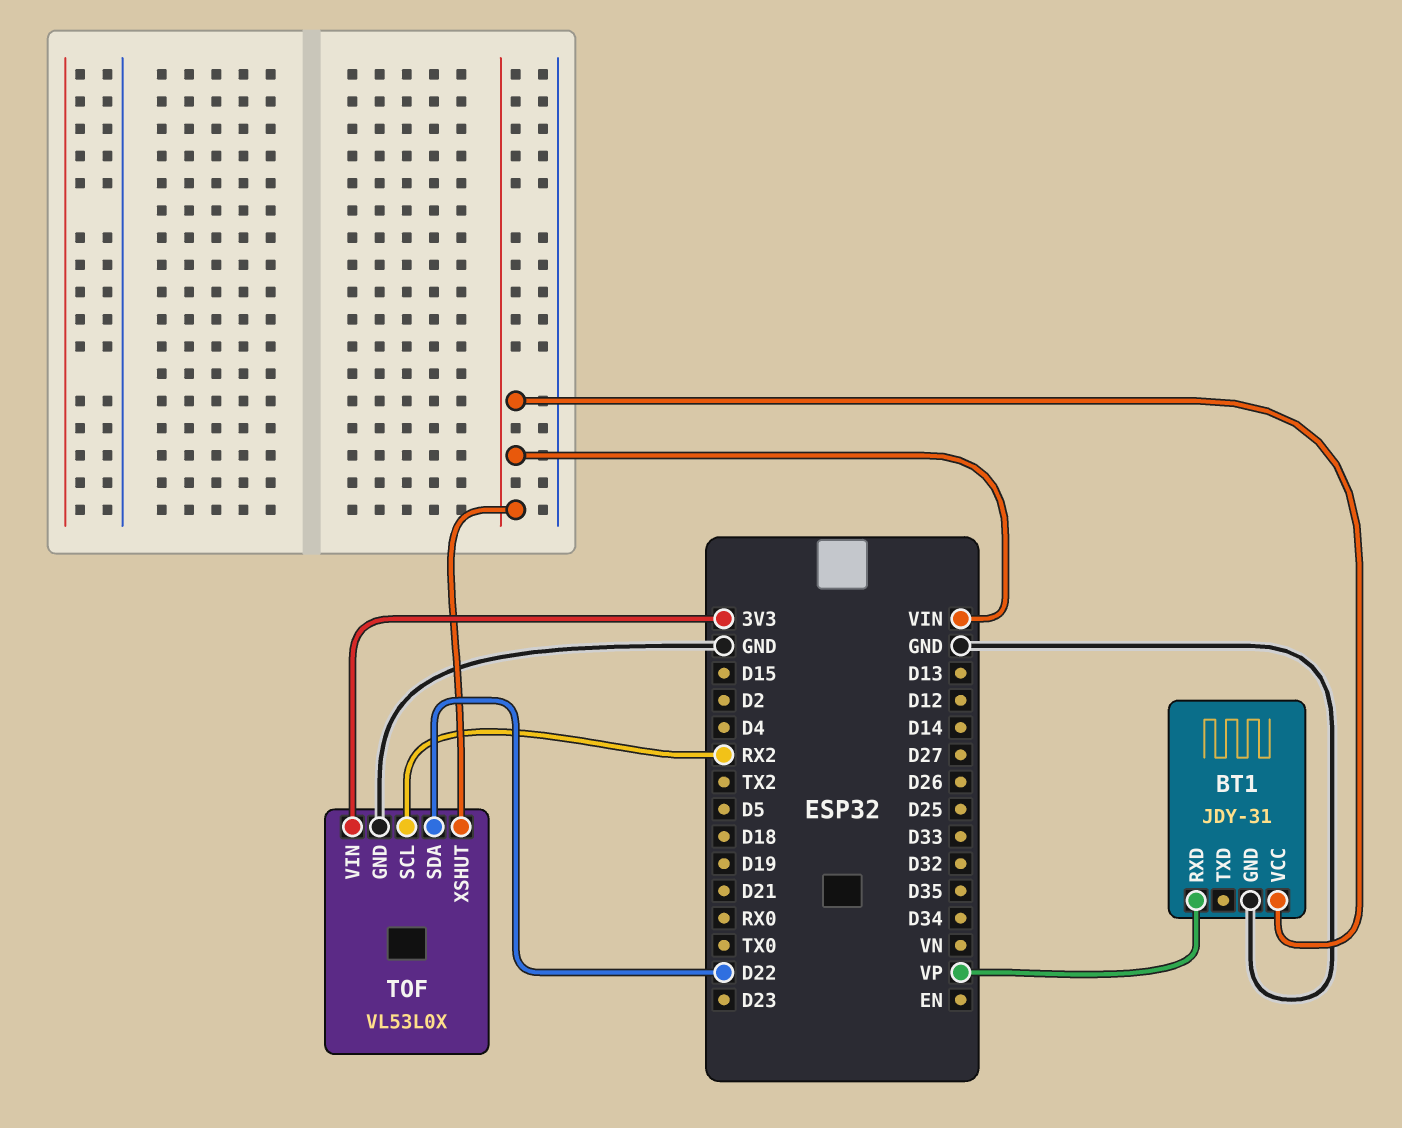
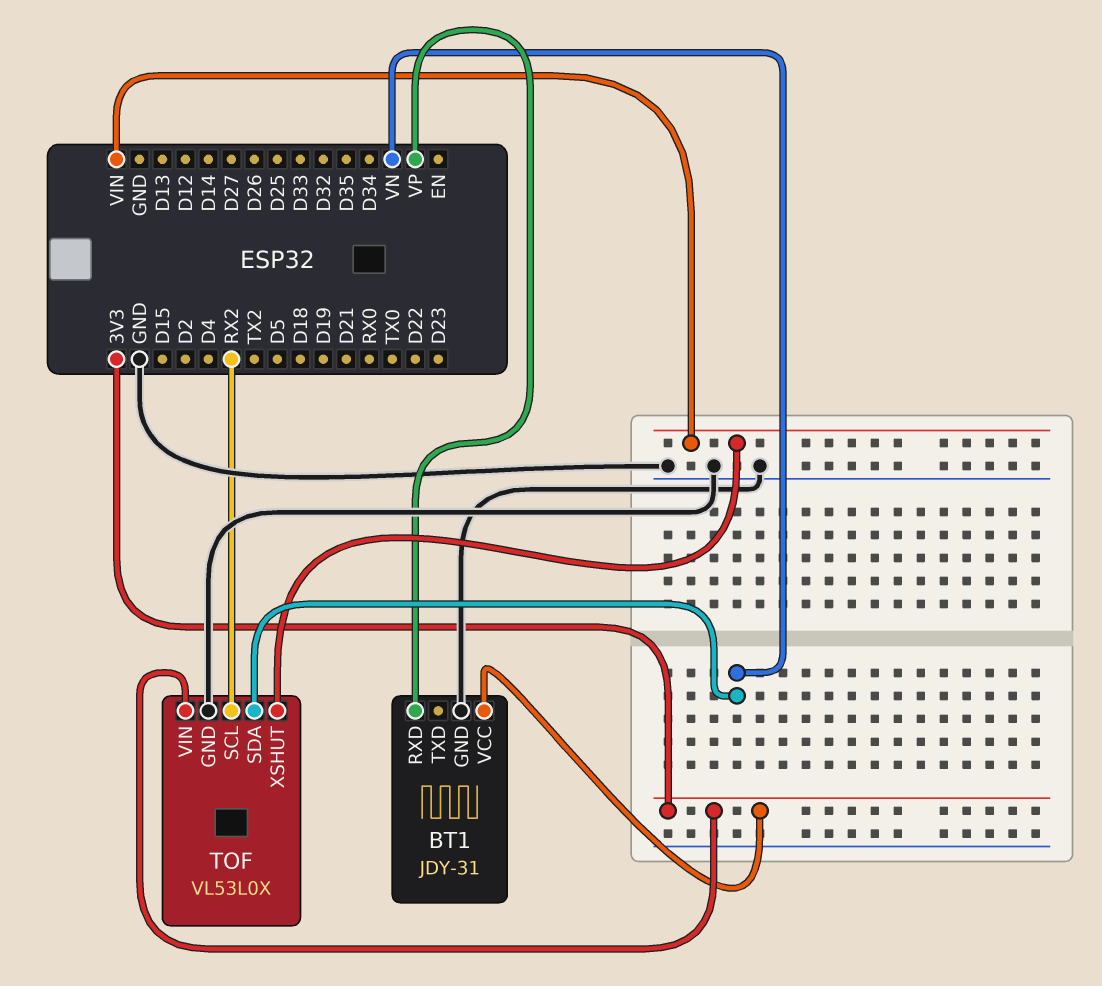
BT1 pin VCC: VIN -> 3V3
TOF pin SDA: D22 -> VN

